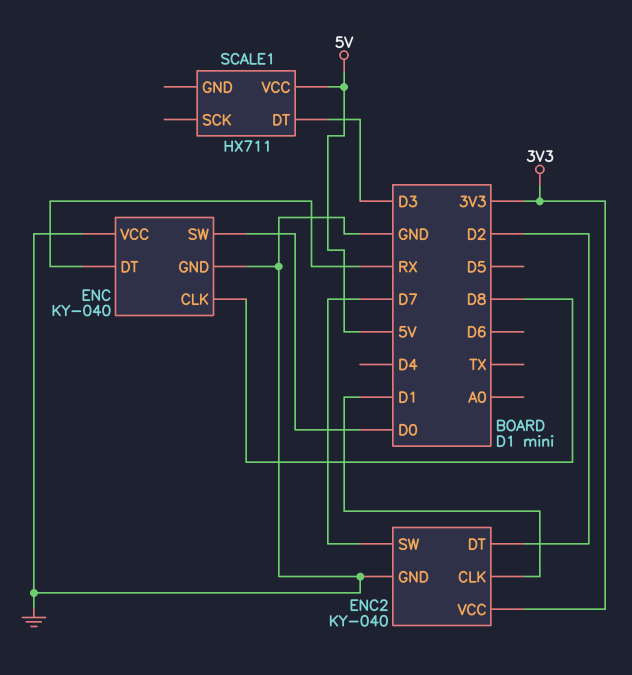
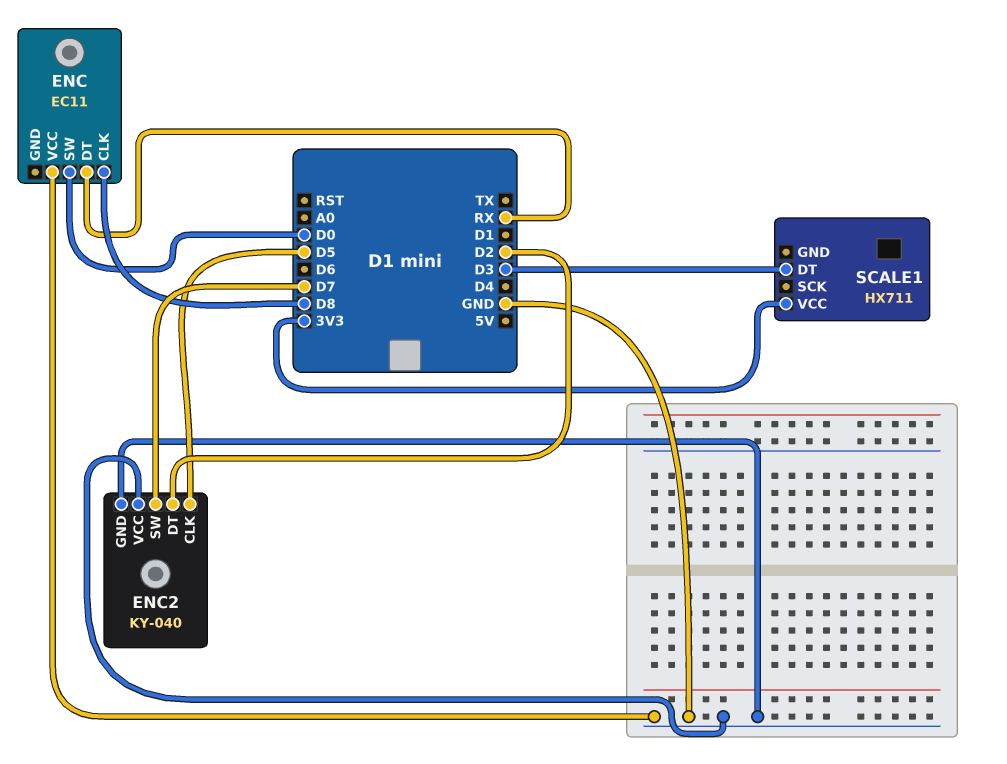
ENC: KY-040 -> EC11
ENC pin GND: GND -> none
ENC2 pin CLK: D1 -> D5
ENC2 pin VCC: 3V3 -> GND
SCALE1 pin VCC: 5V -> 3V3

